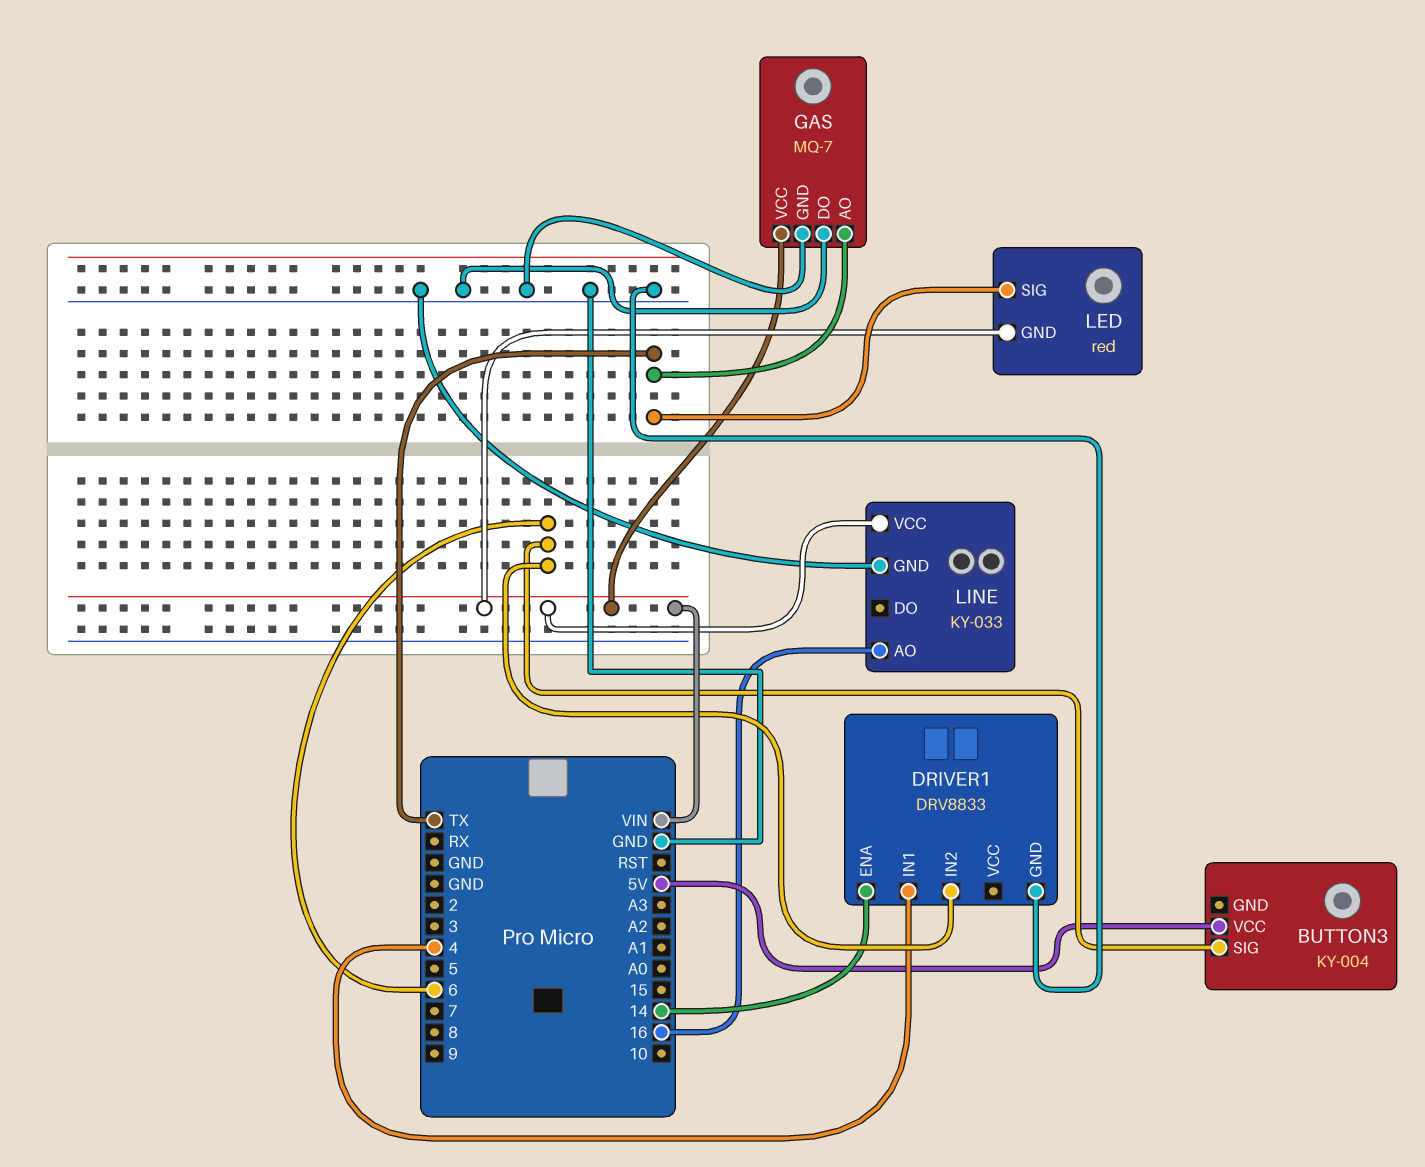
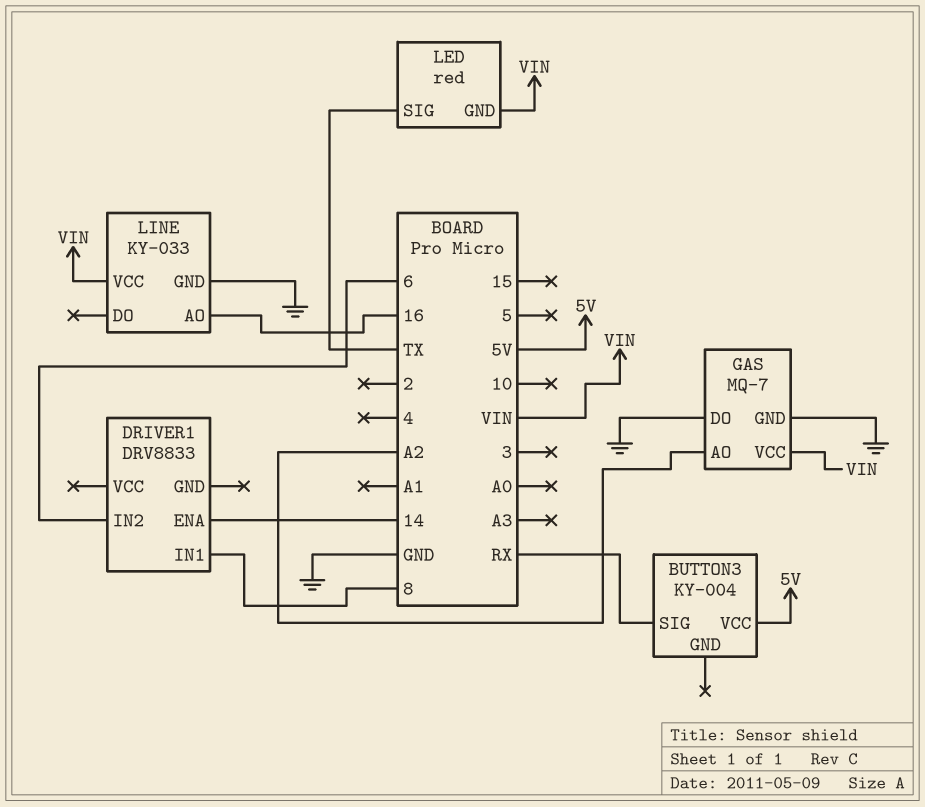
BUTTON3 pin SIG: 6 -> RX
DRIVER1 pin GND: GND -> none
DRIVER1 pin IN1: 4 -> 8
GAS pin AO: TX -> A2

